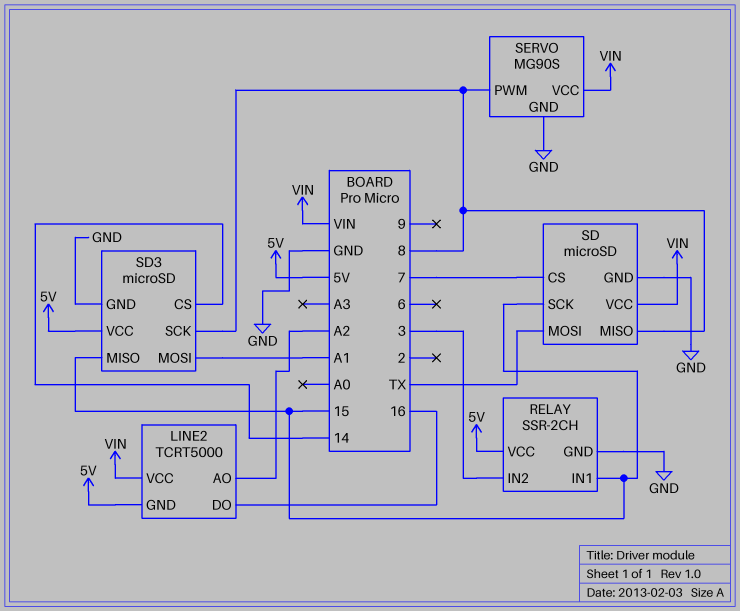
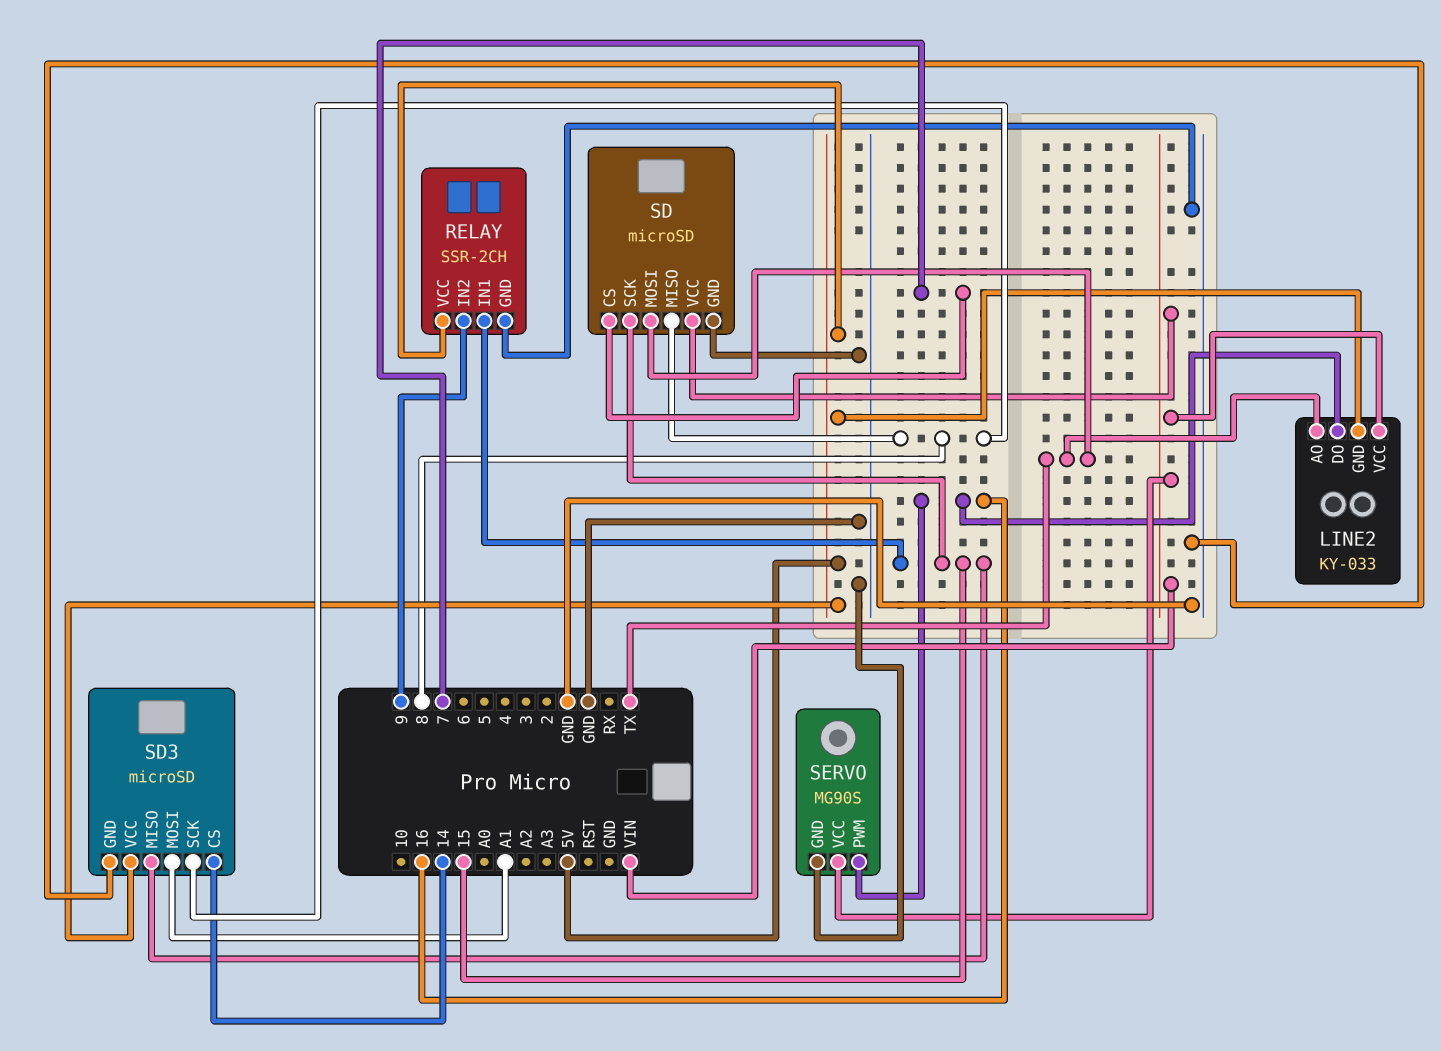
LINE2: TCRT5000 -> KY-033
LINE2 pin AO: A2 -> TX
RELAY pin IN2: 3 -> 9
SERVO pin PWM: 8 -> 16

